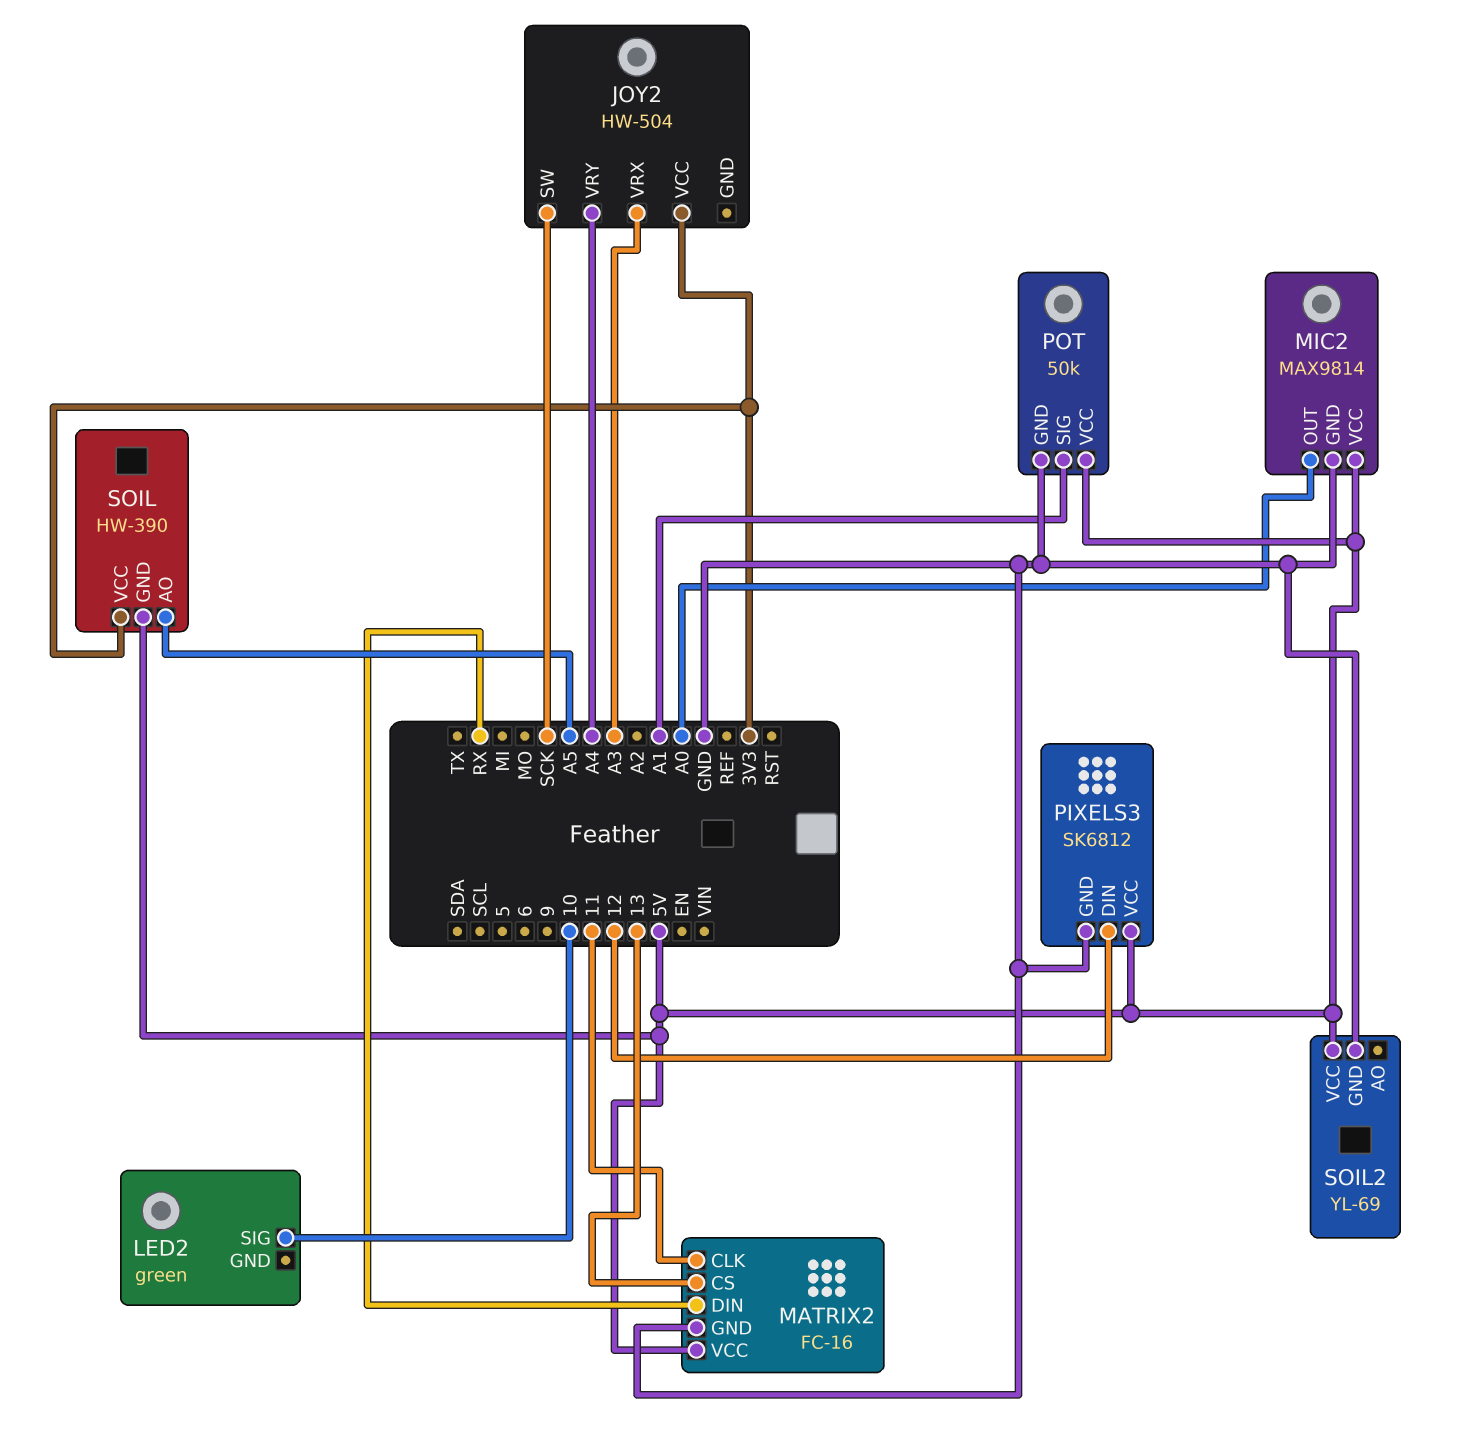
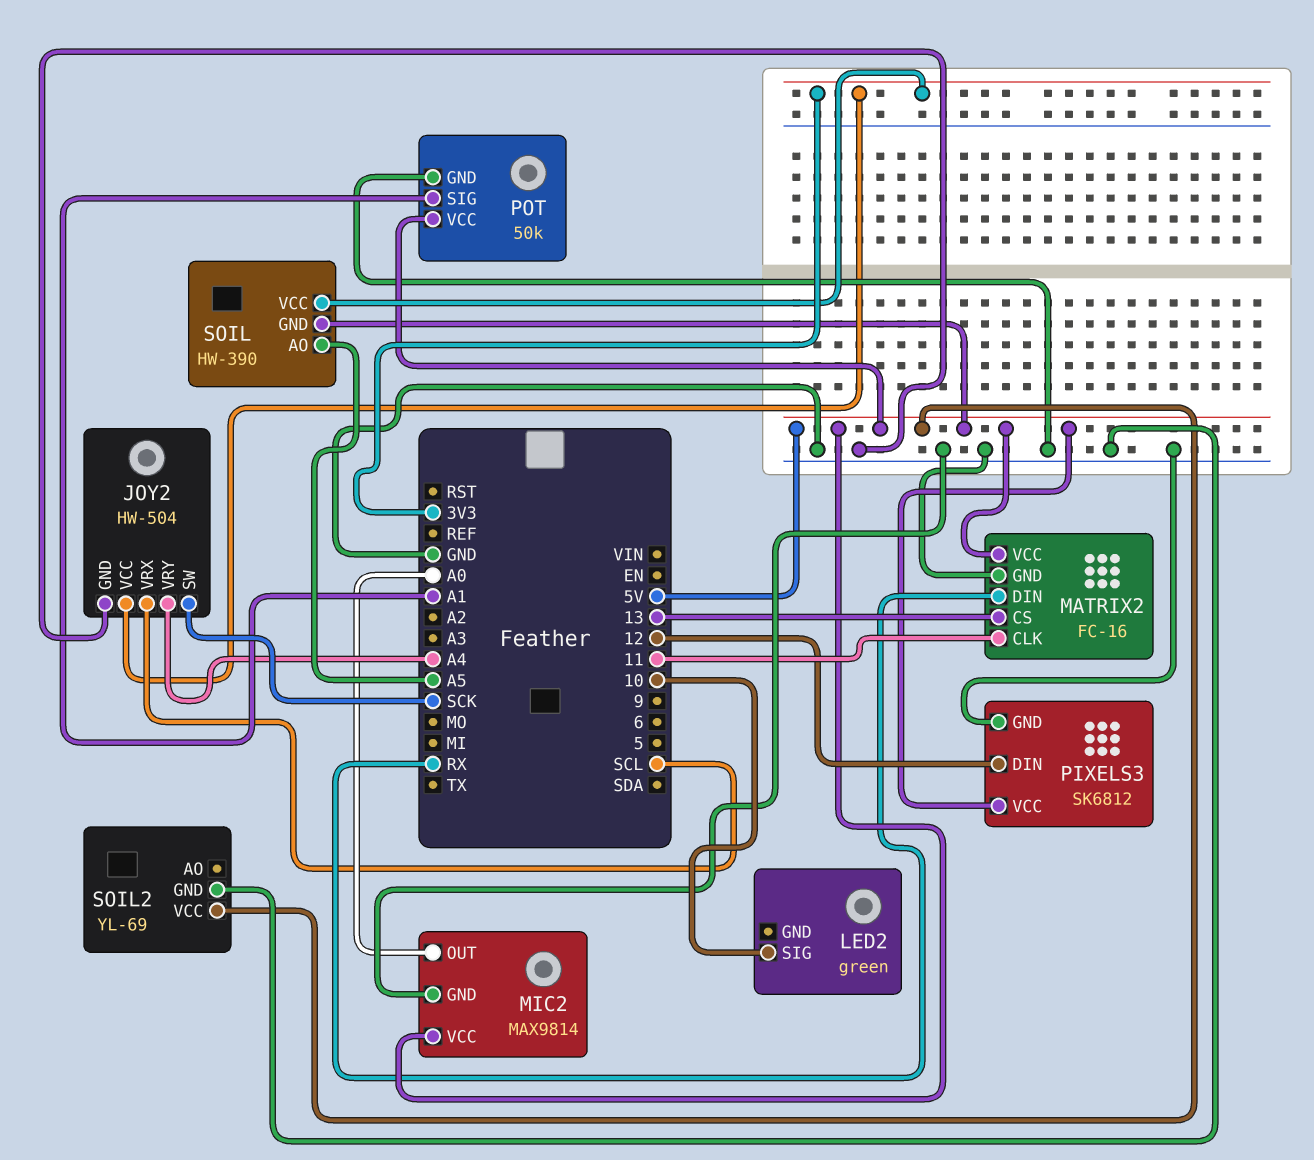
JOY2 pin GND: none -> GND
JOY2 pin VRX: A3 -> SCL

